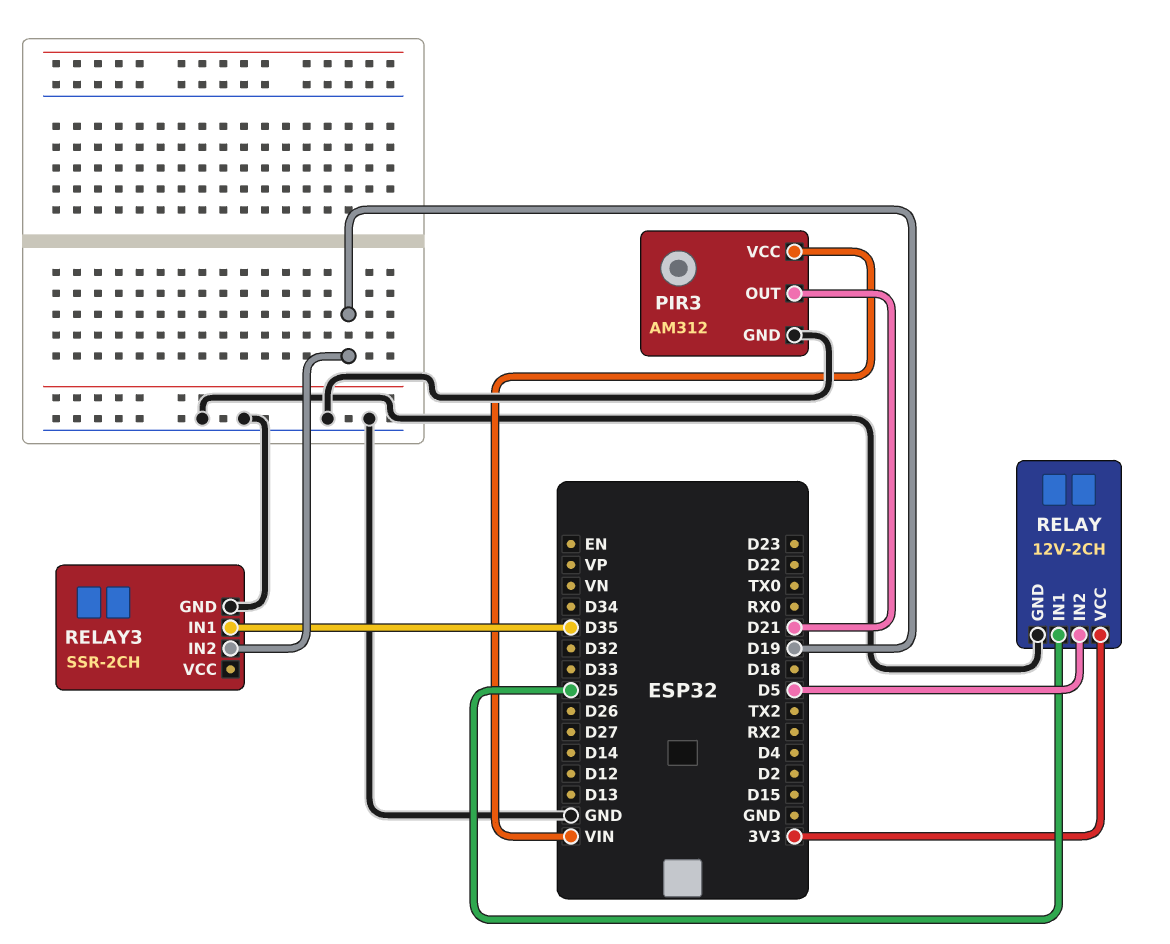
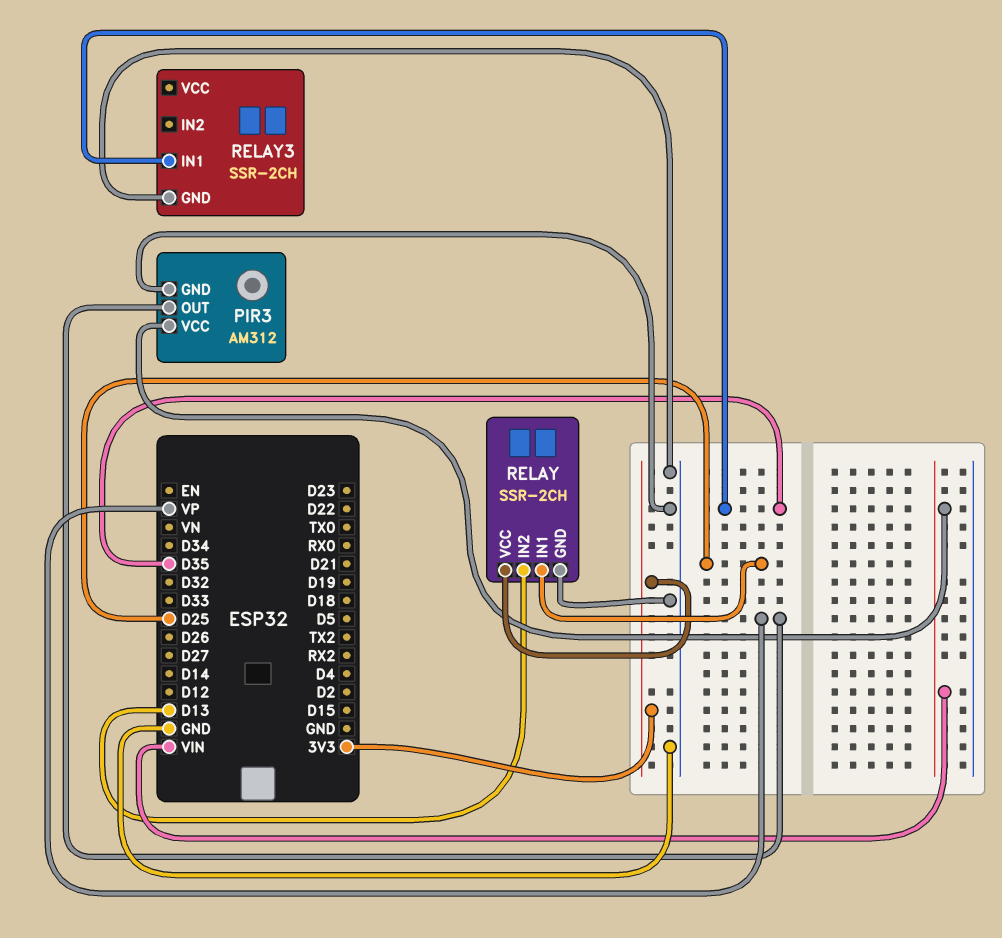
PIR3 pin OUT: D21 -> VP
RELAY: 12V-2CH -> SSR-2CH
RELAY pin IN2: D5 -> D13
RELAY3 pin IN2: D19 -> none

